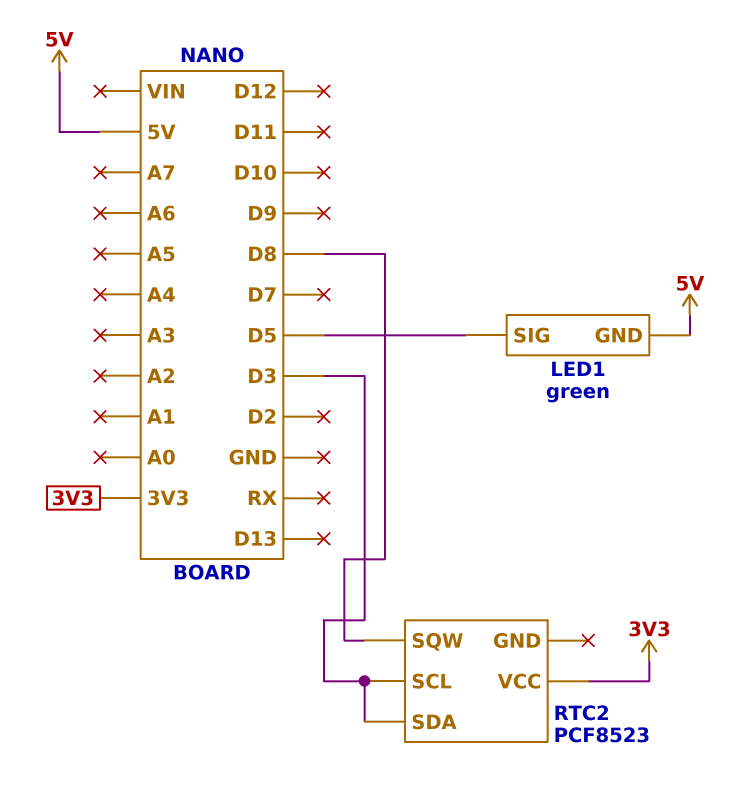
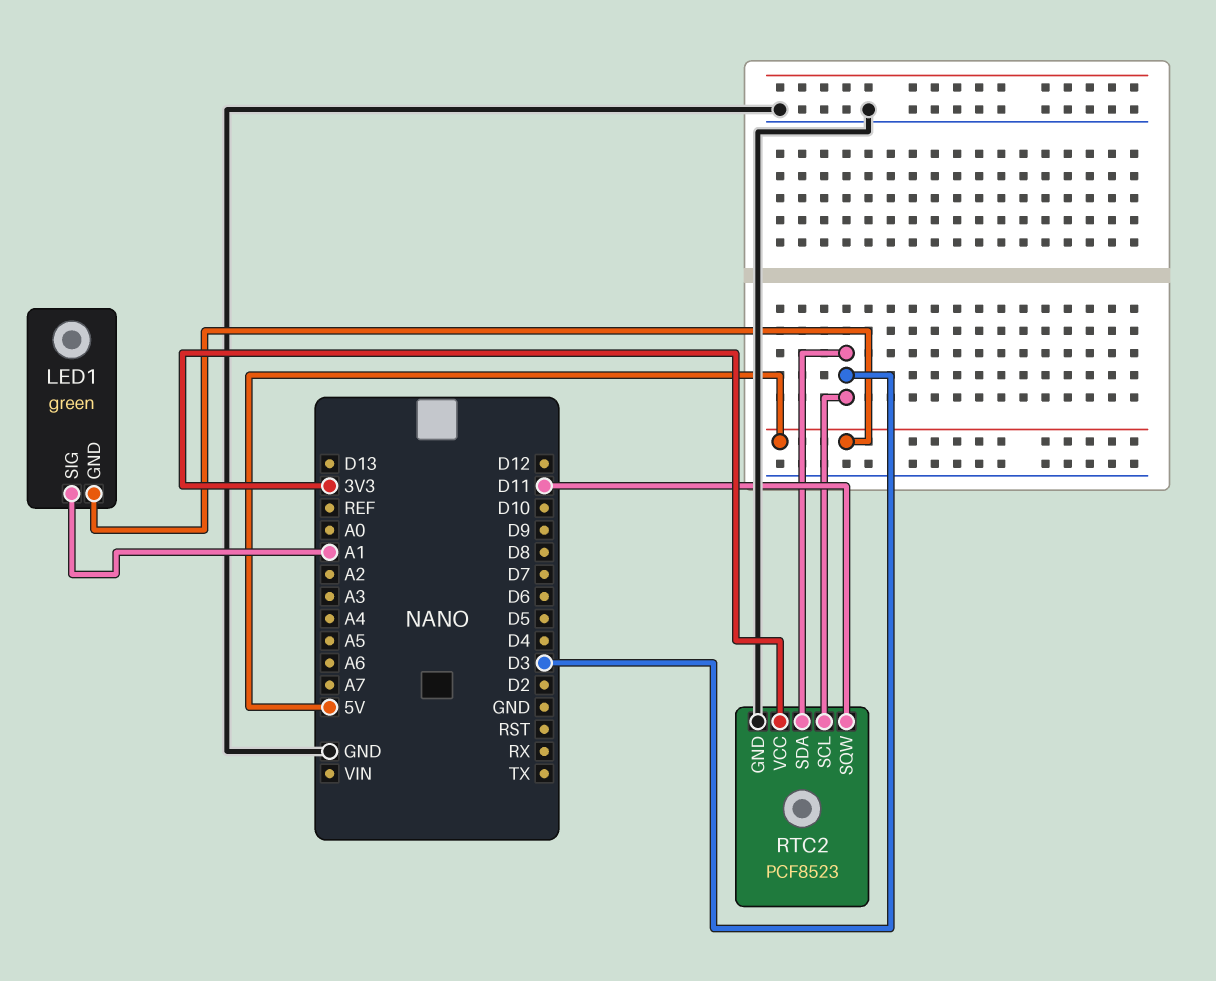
LED1 pin SIG: D5 -> A1
RTC2 pin GND: none -> GND
RTC2 pin SQW: D8 -> D11

